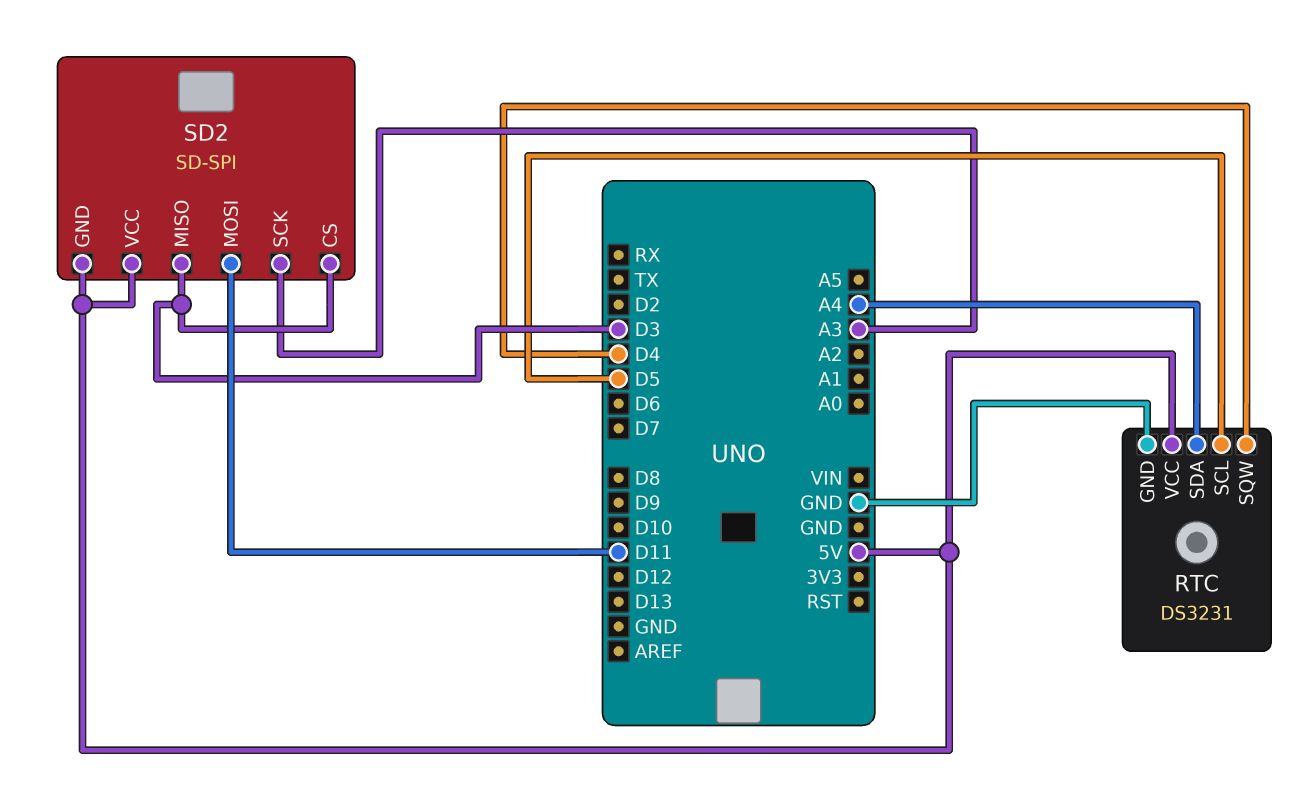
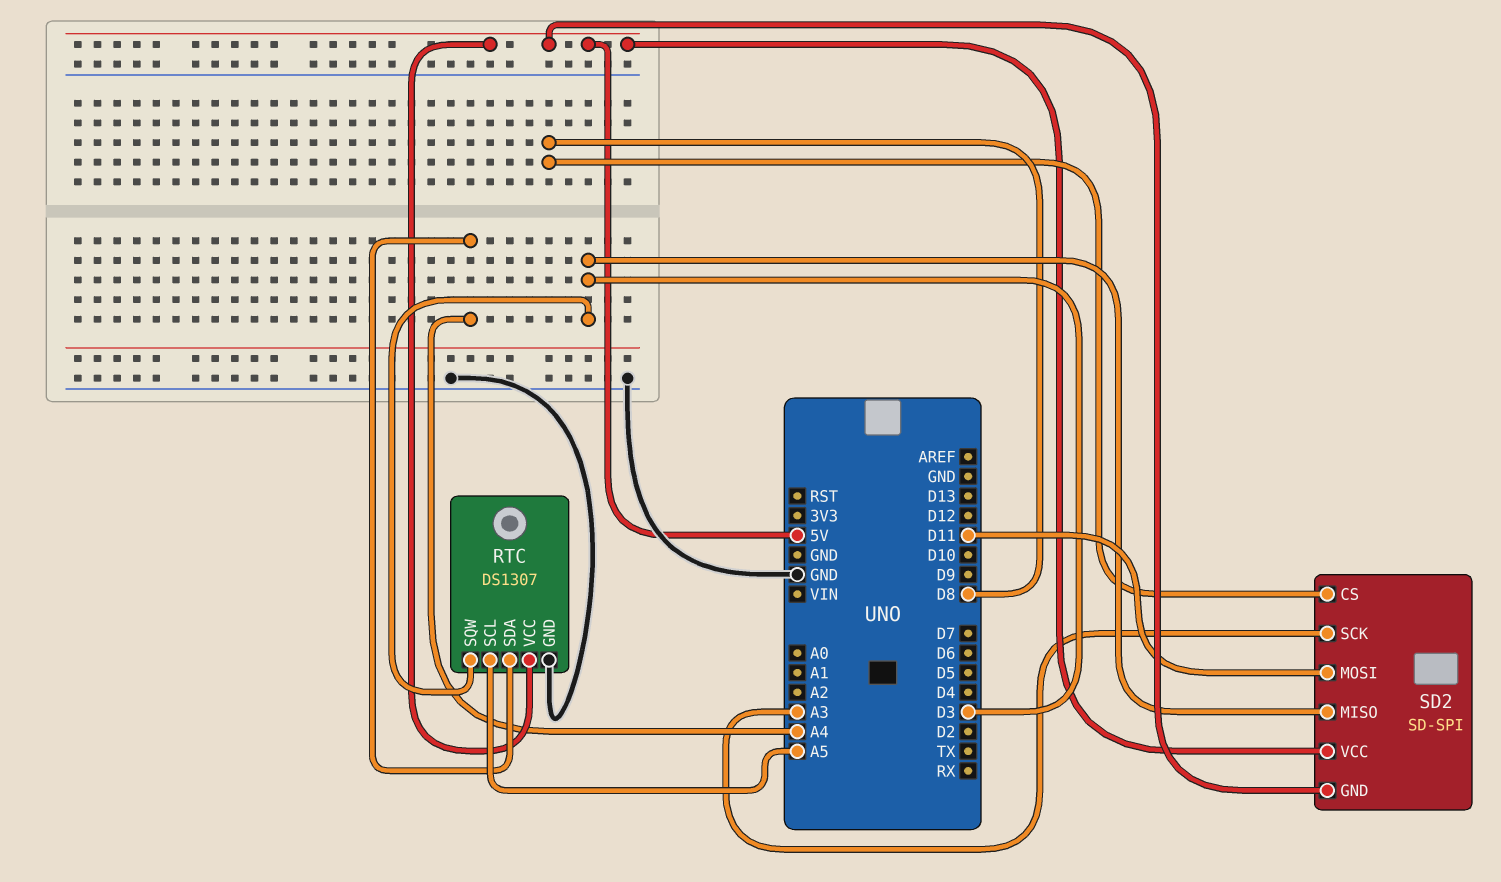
RTC: DS3231 -> DS1307
RTC pin SCL: D5 -> A5
RTC pin SQW: D4 -> D3
SD2 pin CS: D3 -> D8

